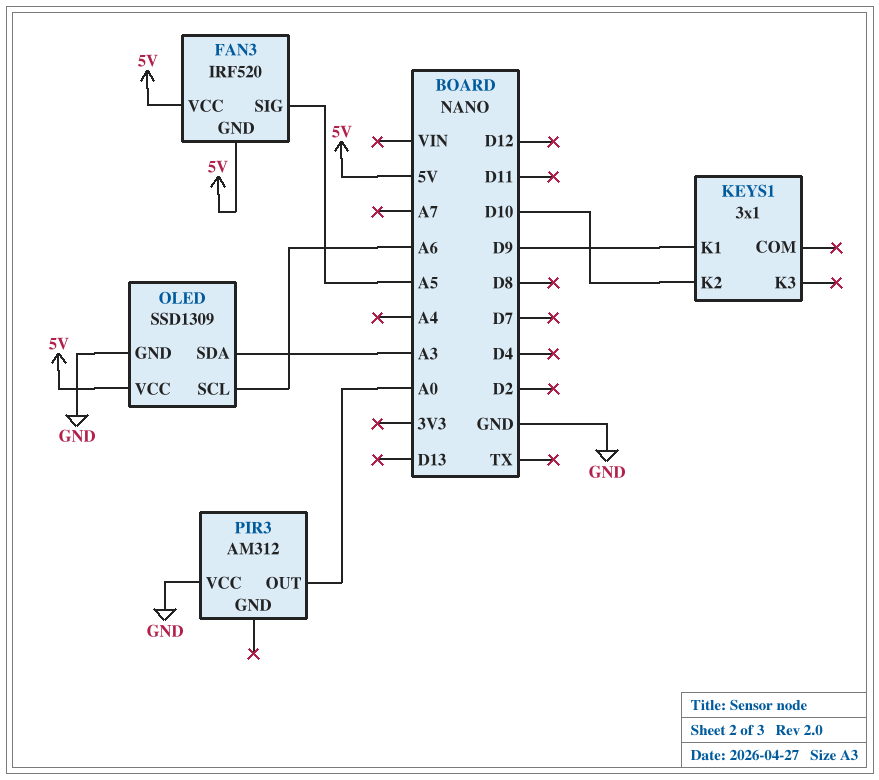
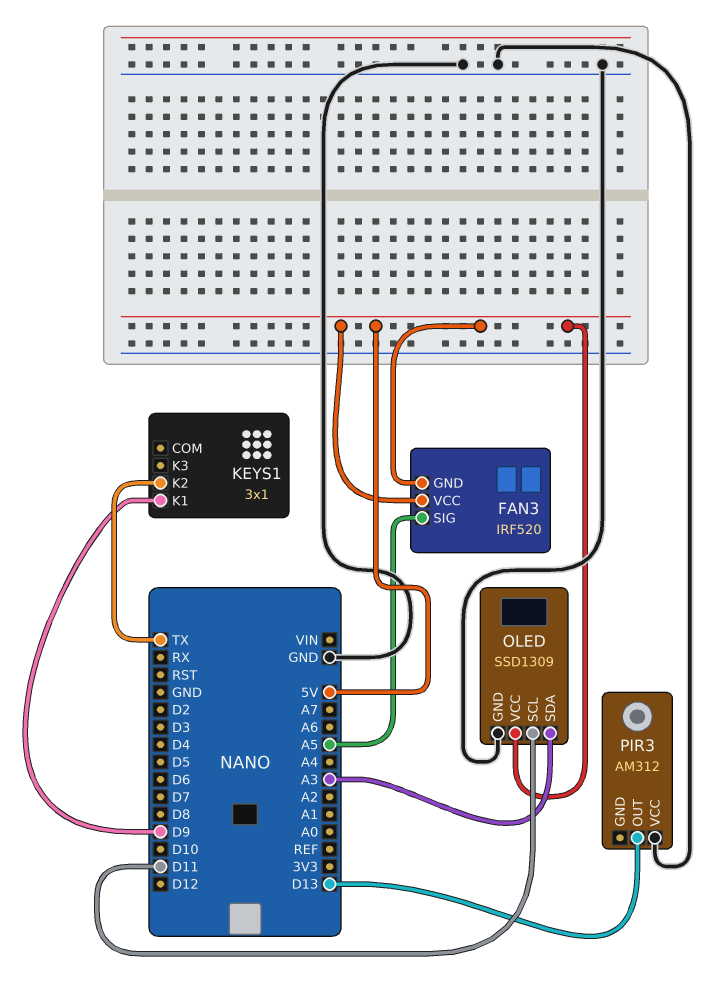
KEYS1 pin K2: D10 -> TX
OLED pin SCL: A6 -> D11
PIR3 pin OUT: A0 -> D13

